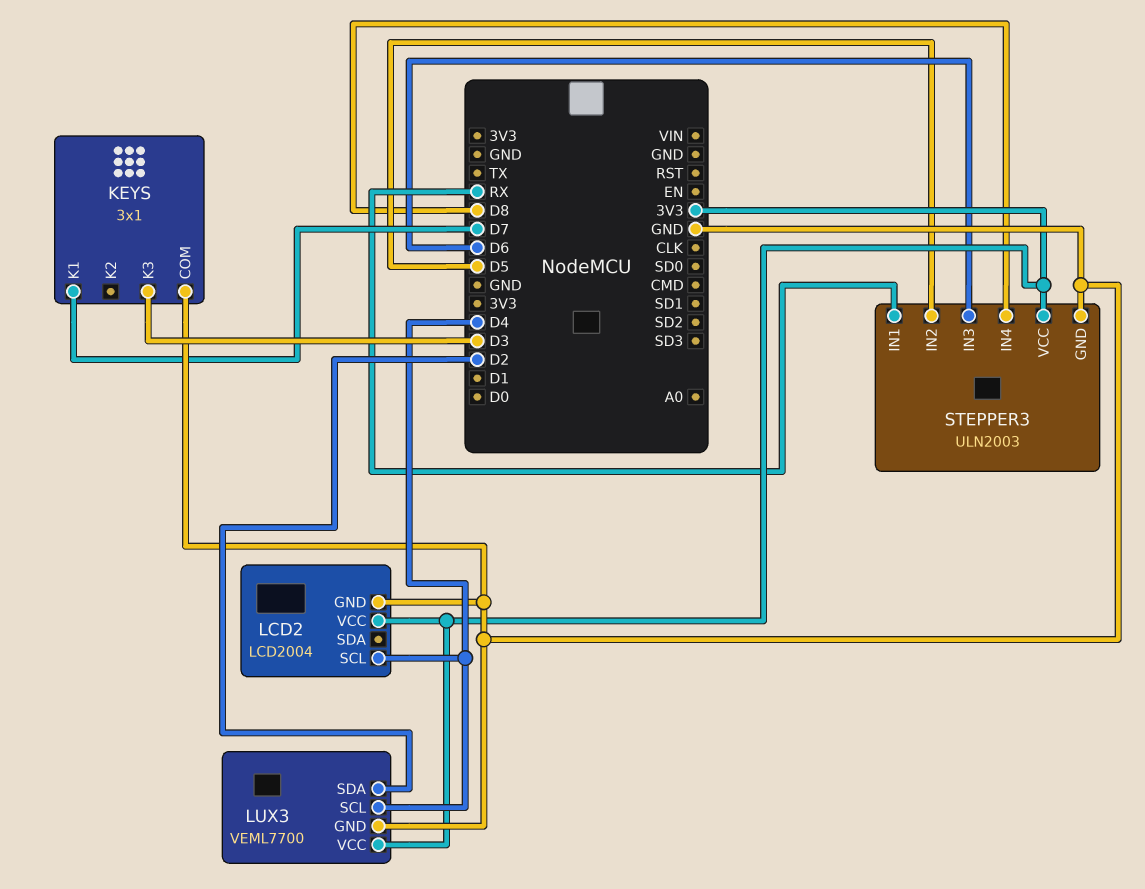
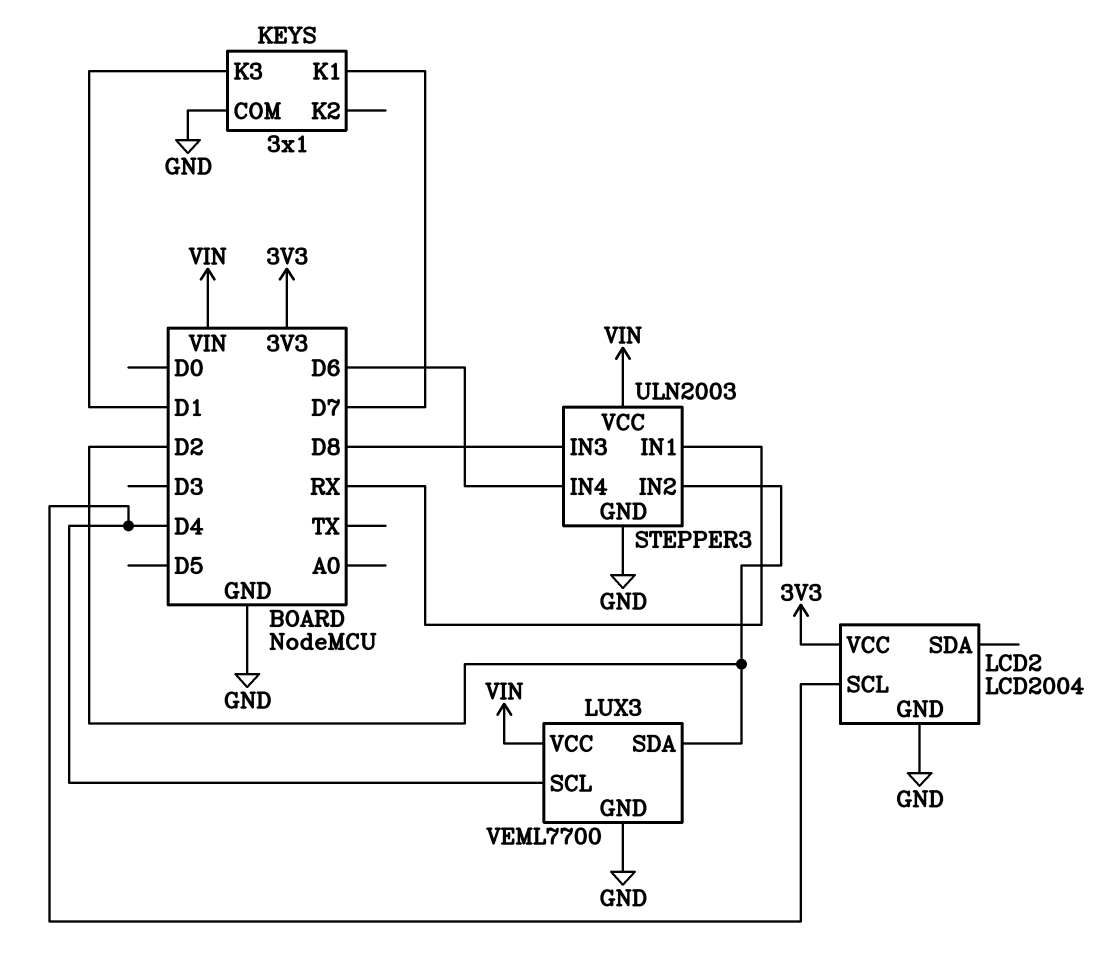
KEYS pin K3: D3 -> D1
LUX3 pin VCC: 3V3 -> VIN
STEPPER3 pin IN2: D5 -> D2
STEPPER3 pin IN3: D6 -> D8
STEPPER3 pin IN4: D8 -> D6
STEPPER3 pin VCC: 3V3 -> VIN

